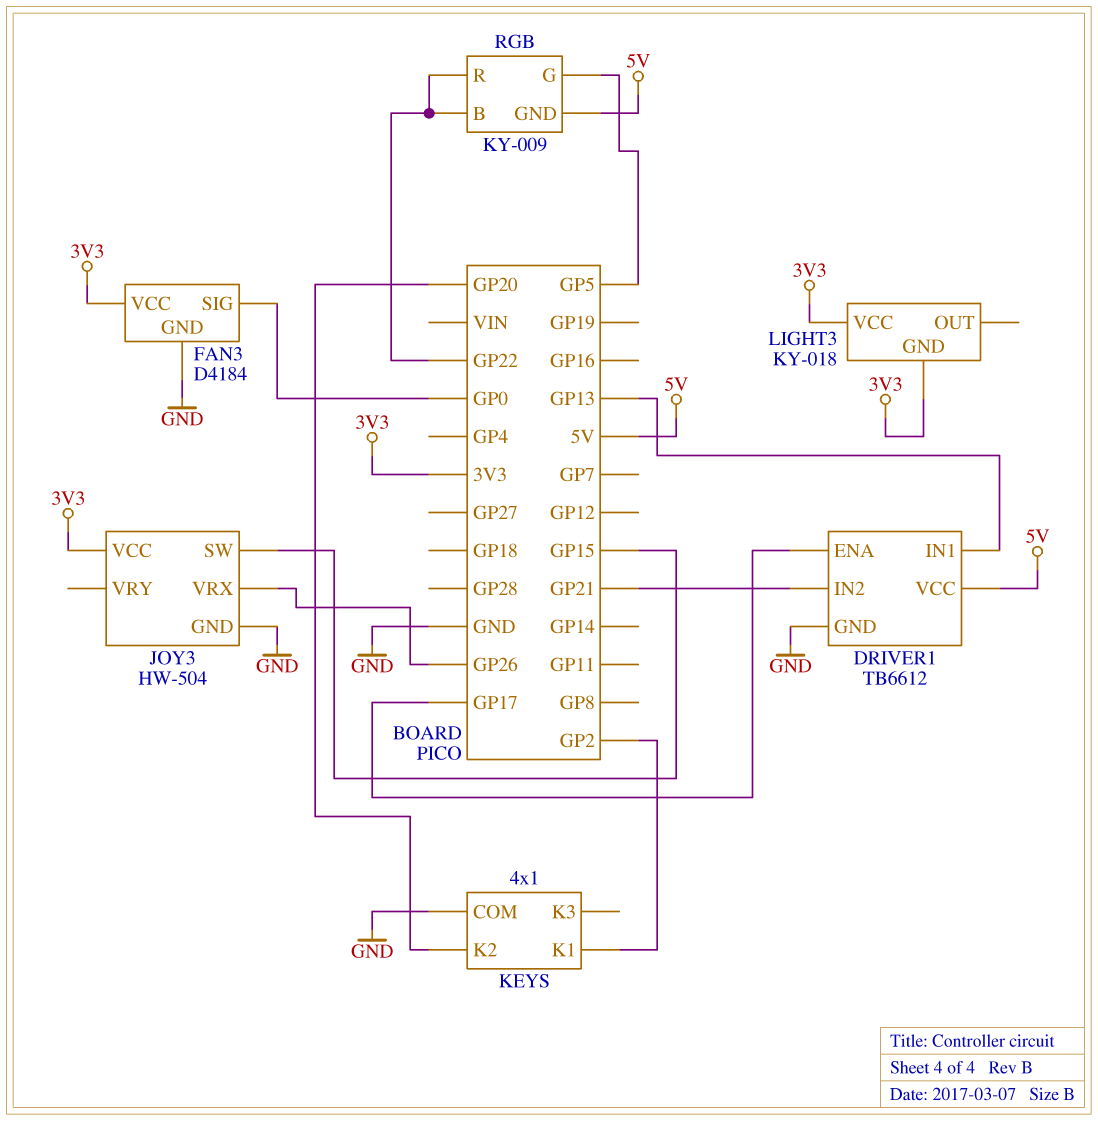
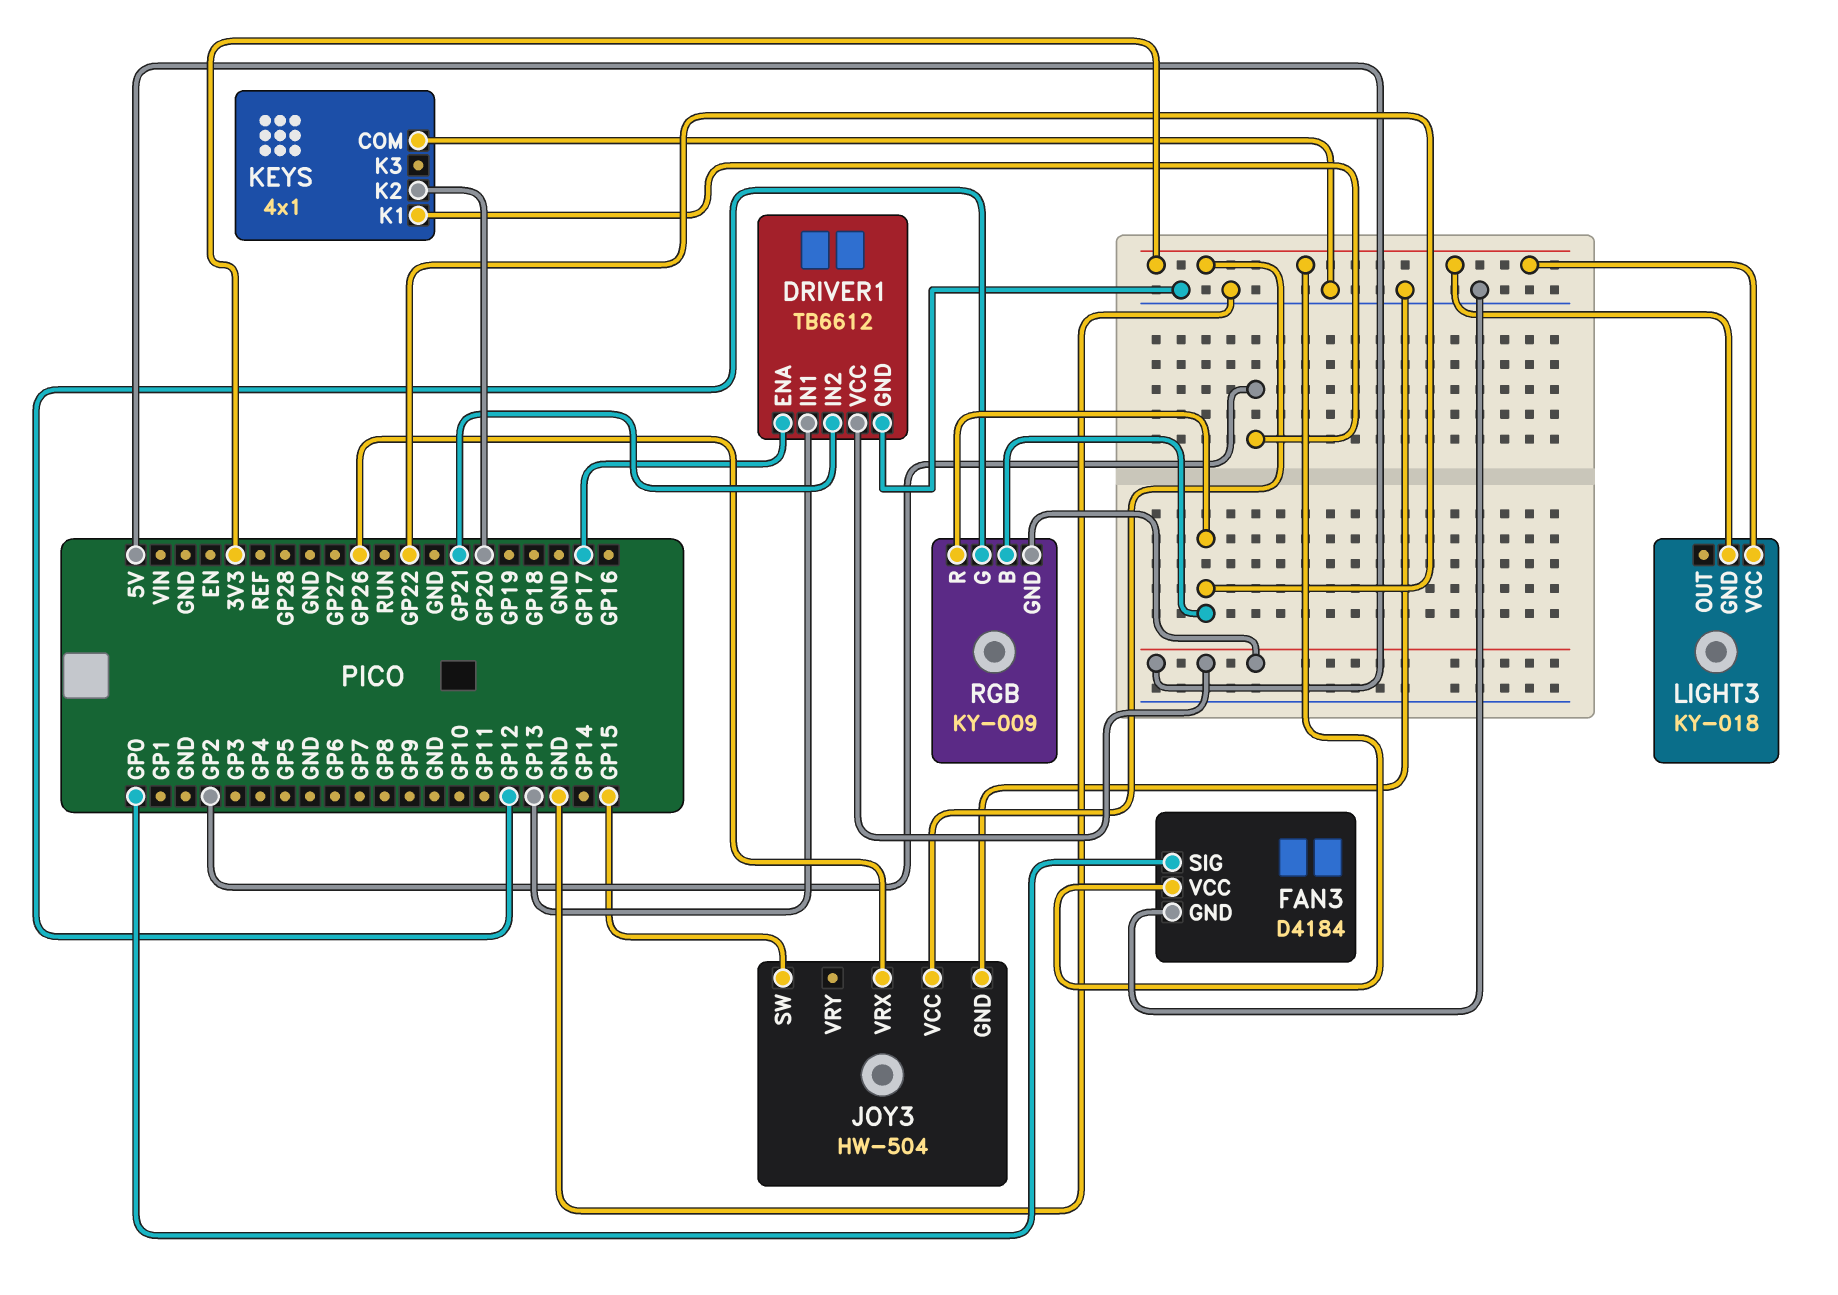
RGB pin G: GP5 -> GP12

